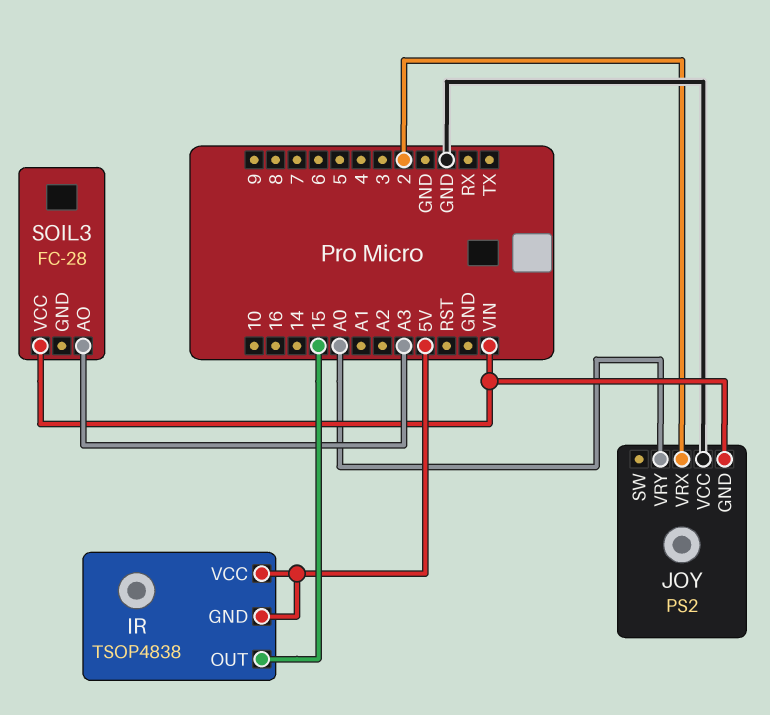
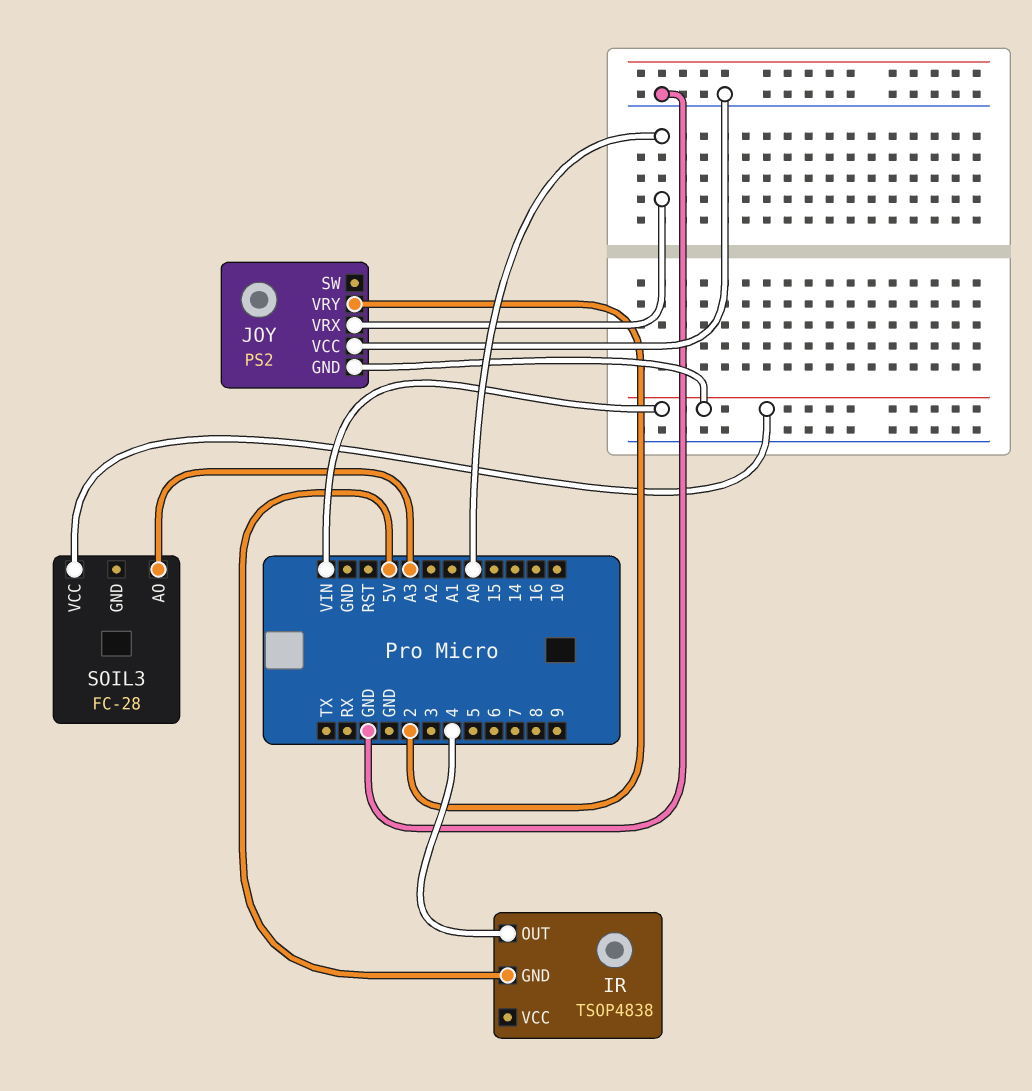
IR pin OUT: 15 -> 4
IR pin VCC: 5V -> none
JOY pin VRX: 2 -> A0
JOY pin VRY: A0 -> 2

